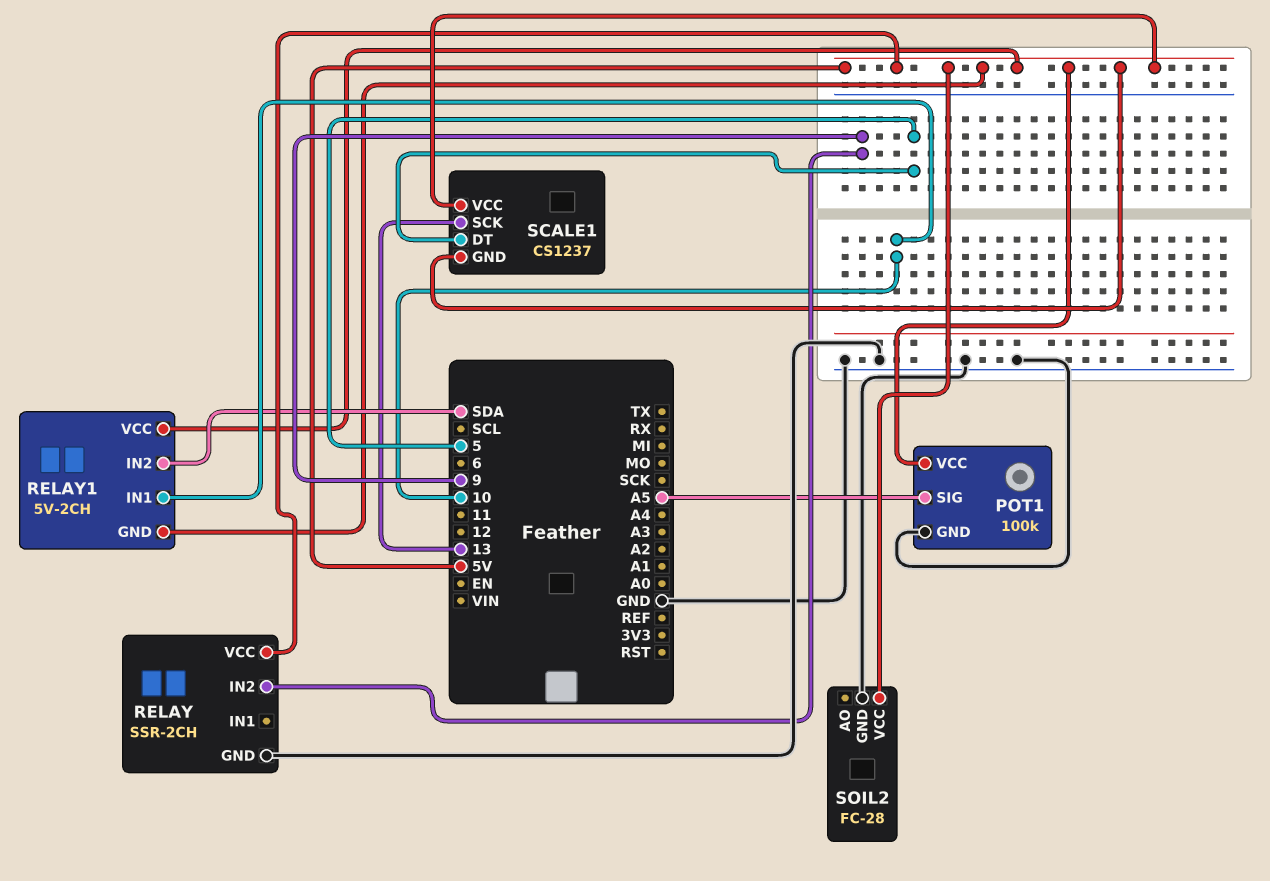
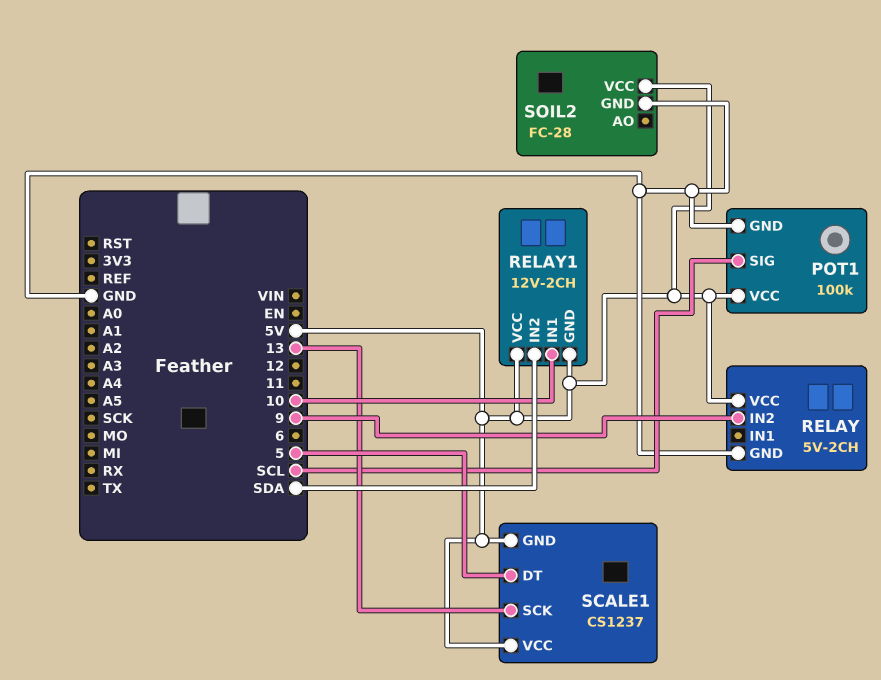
POT1 pin SIG: A5 -> SCL
RELAY: SSR-2CH -> 5V-2CH
RELAY1: 5V-2CH -> 12V-2CH

